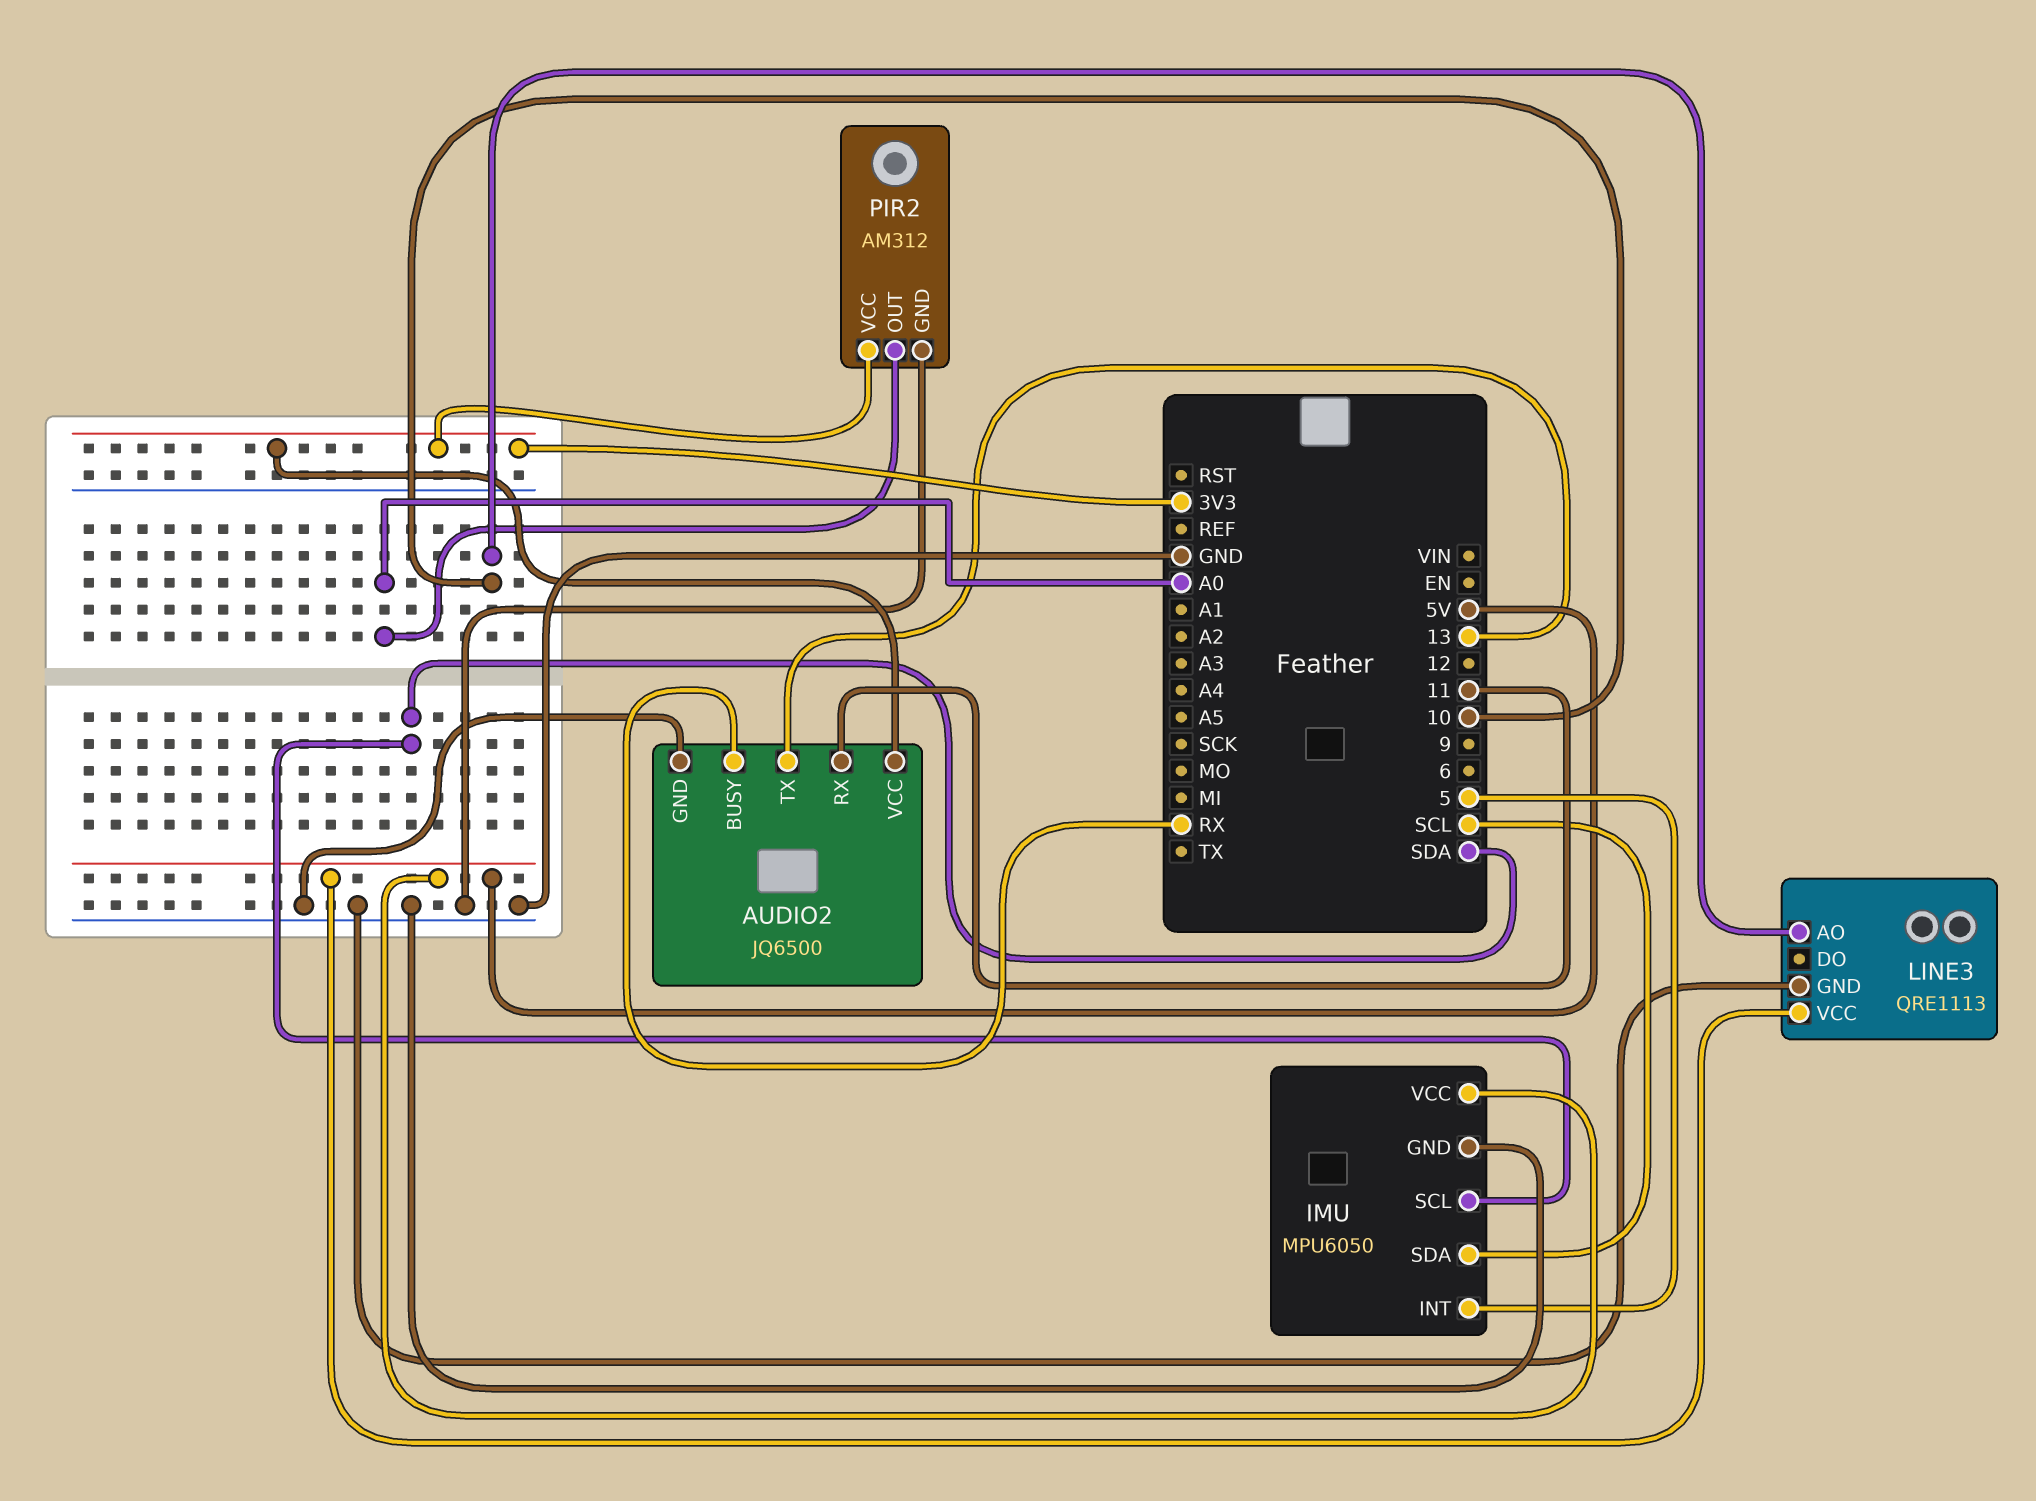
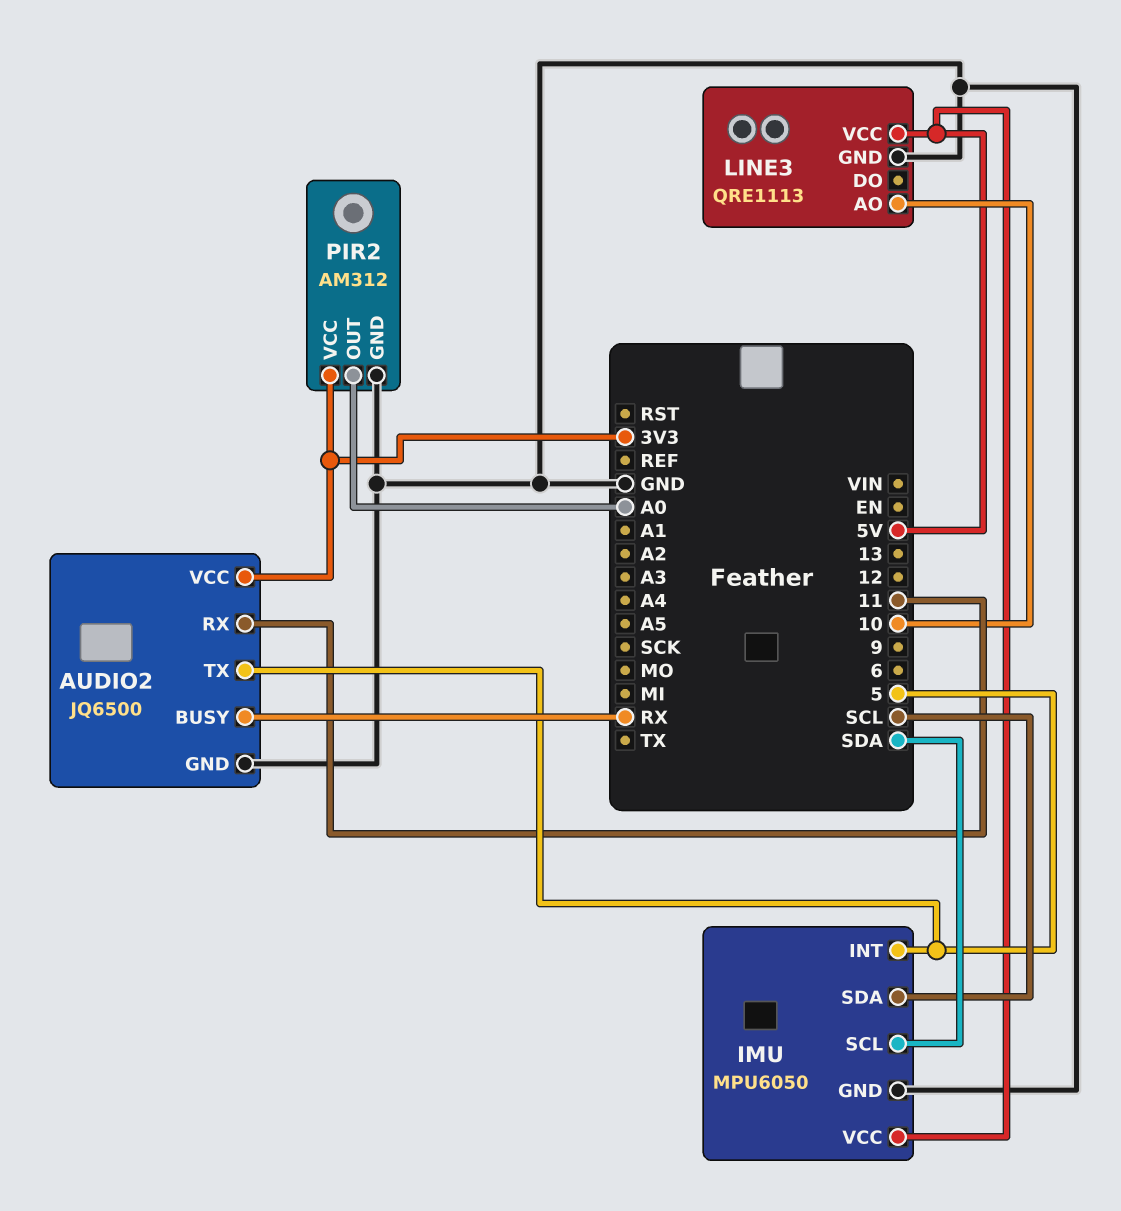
AUDIO2 pin TX: 13 -> 5

